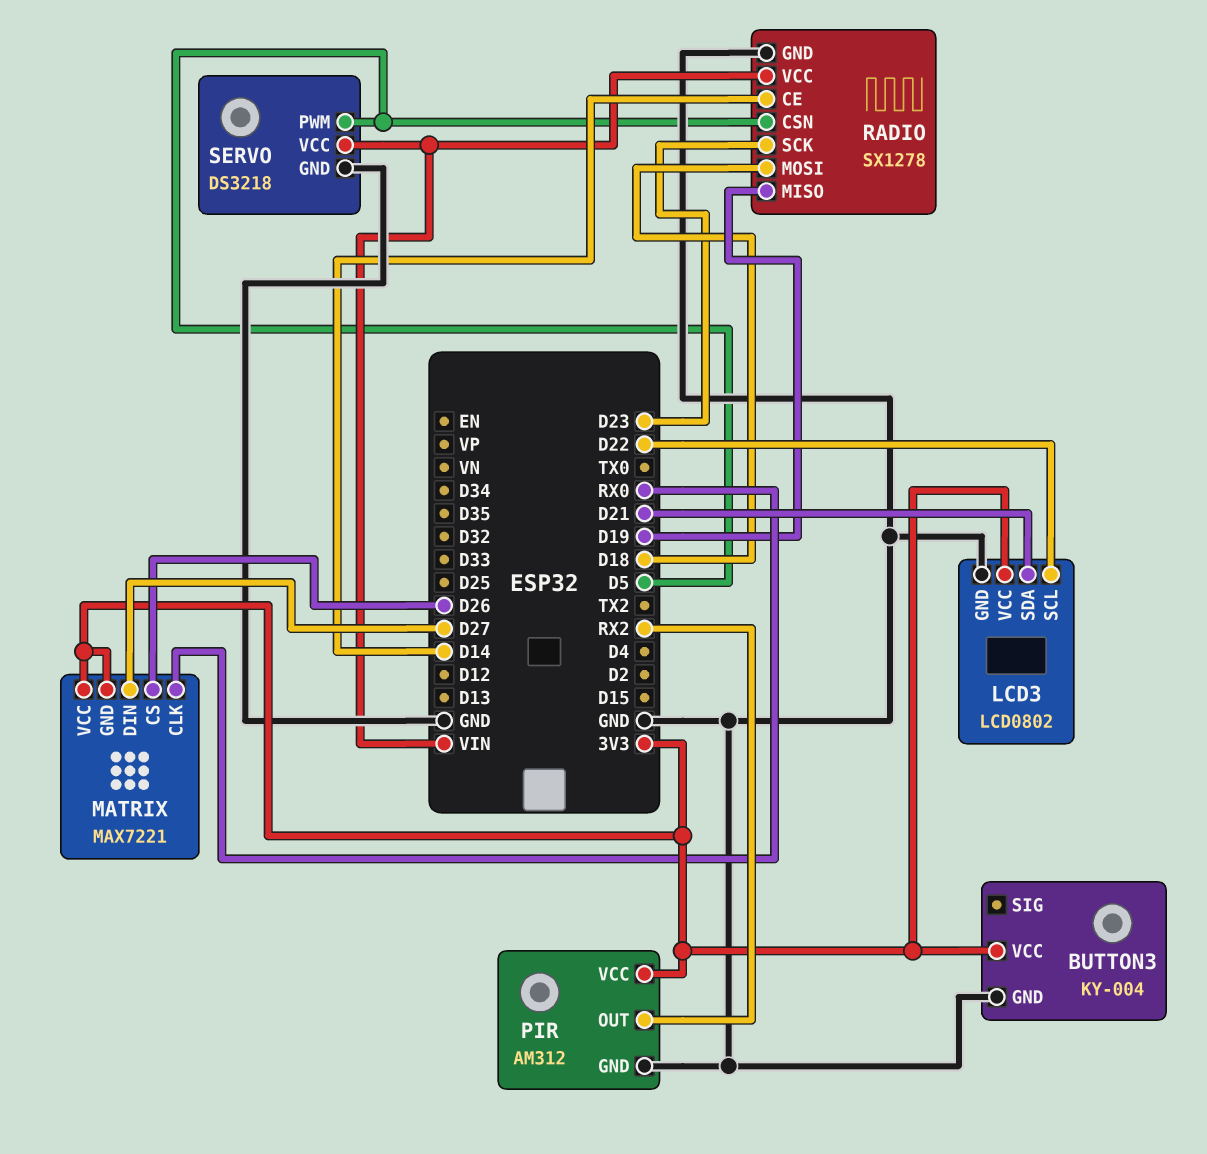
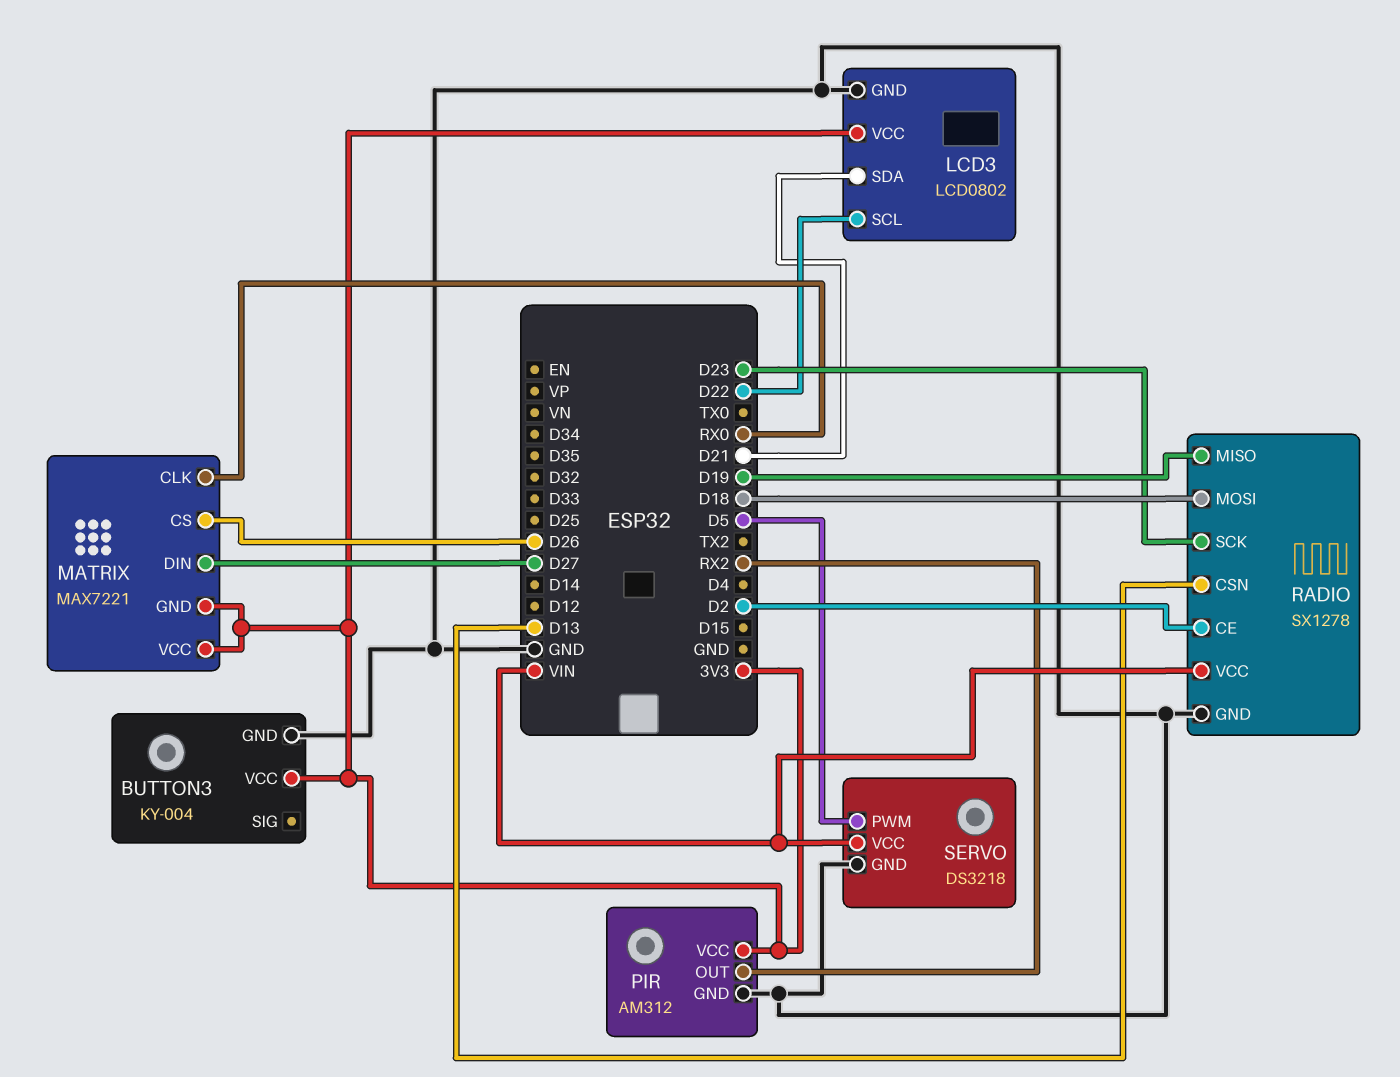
RADIO pin CE: D14 -> D2
RADIO pin CSN: D5 -> D13

